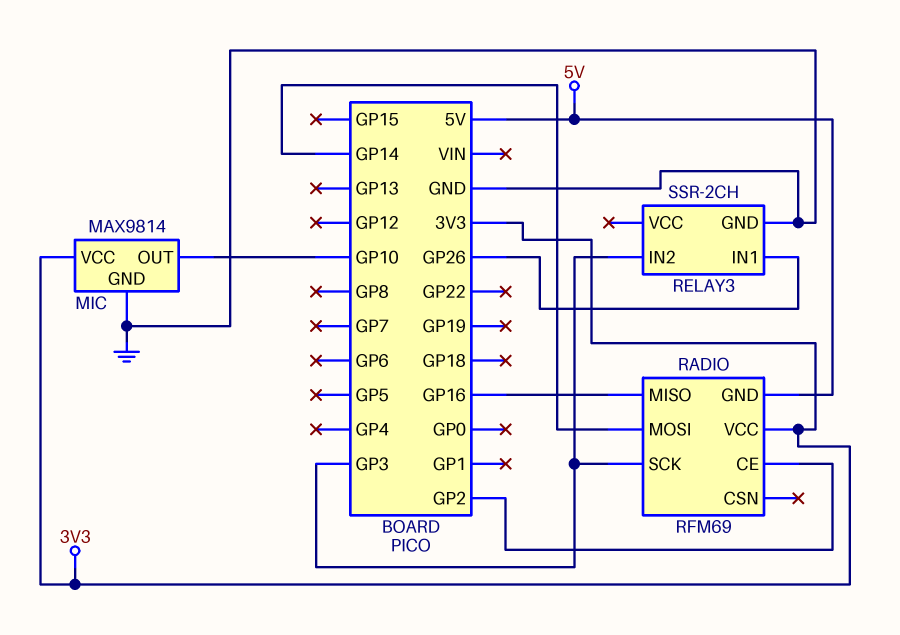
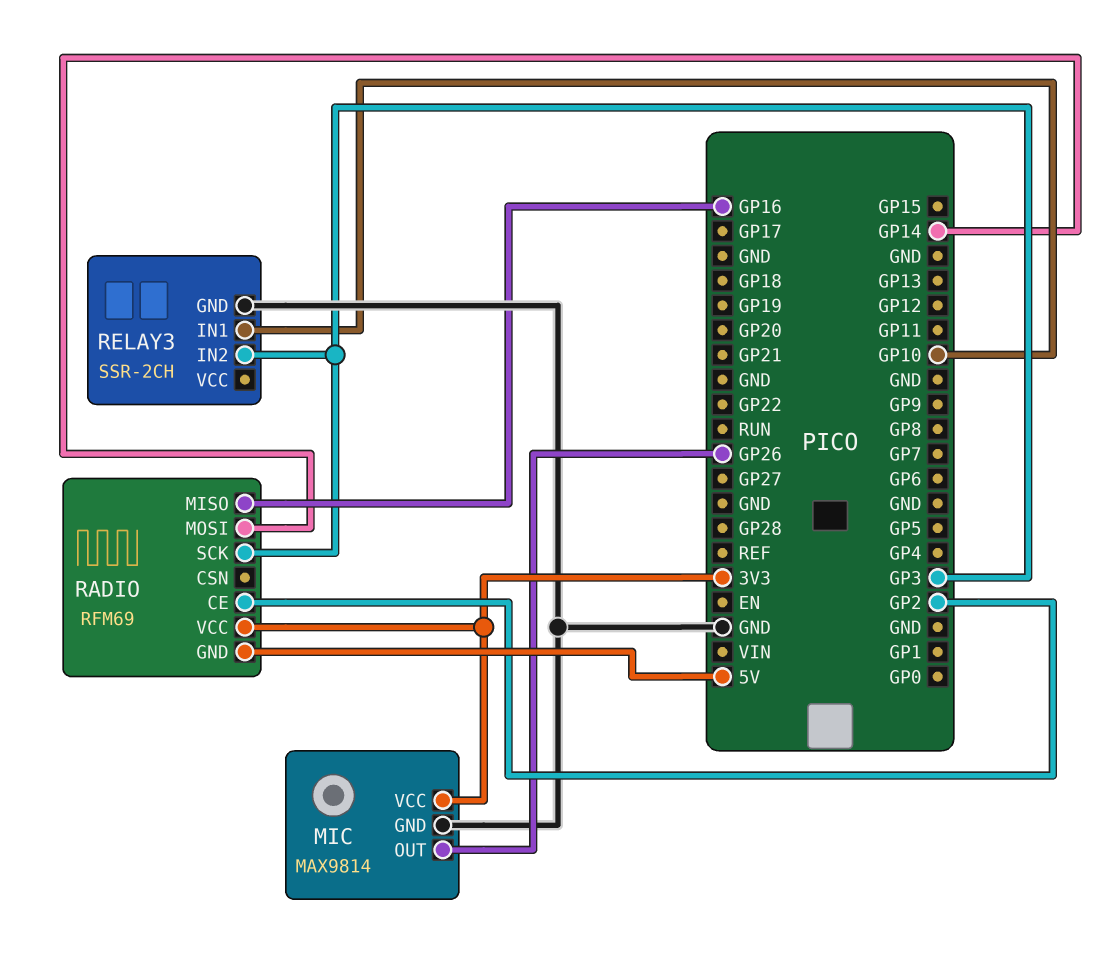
MIC pin OUT: GP10 -> GP26
RELAY3 pin IN1: GP26 -> GP10

